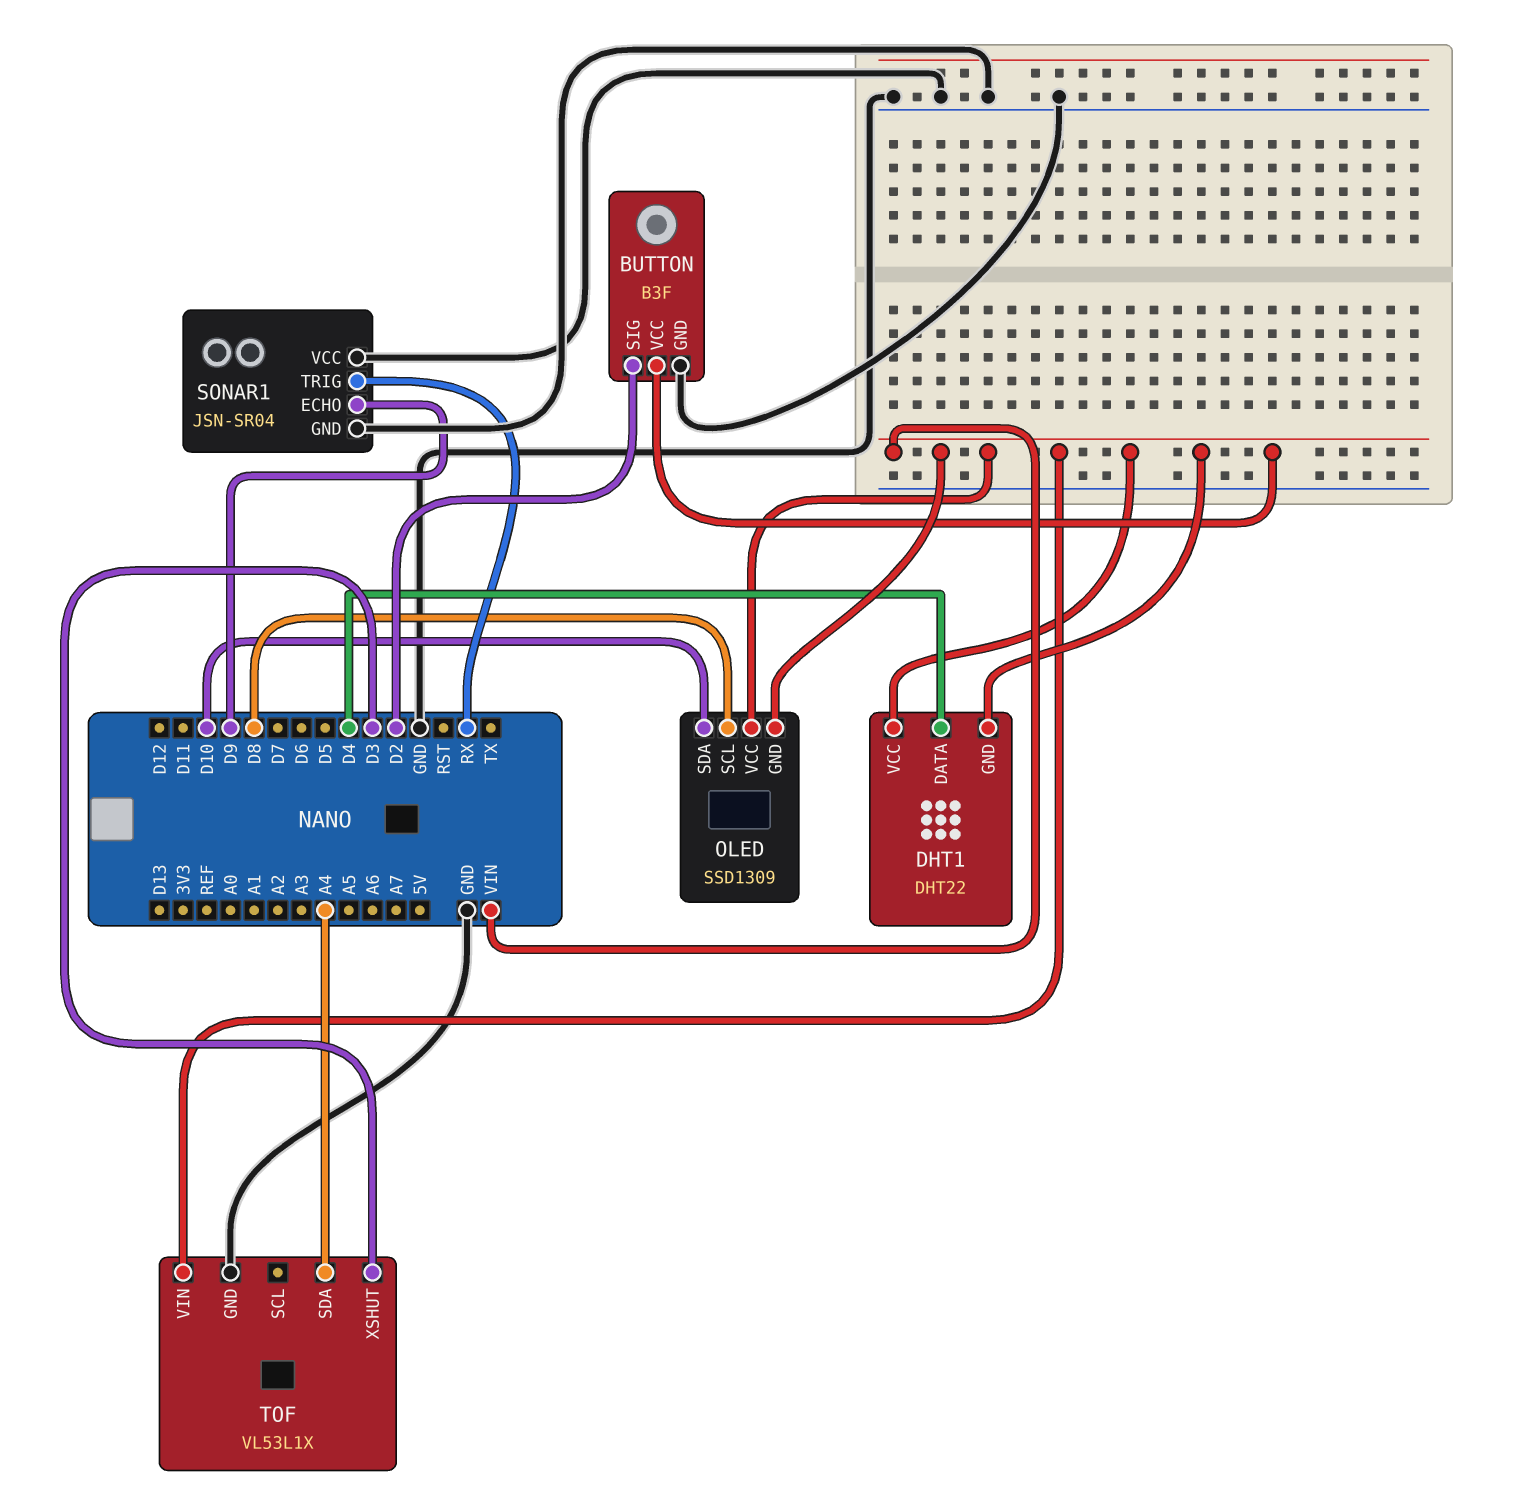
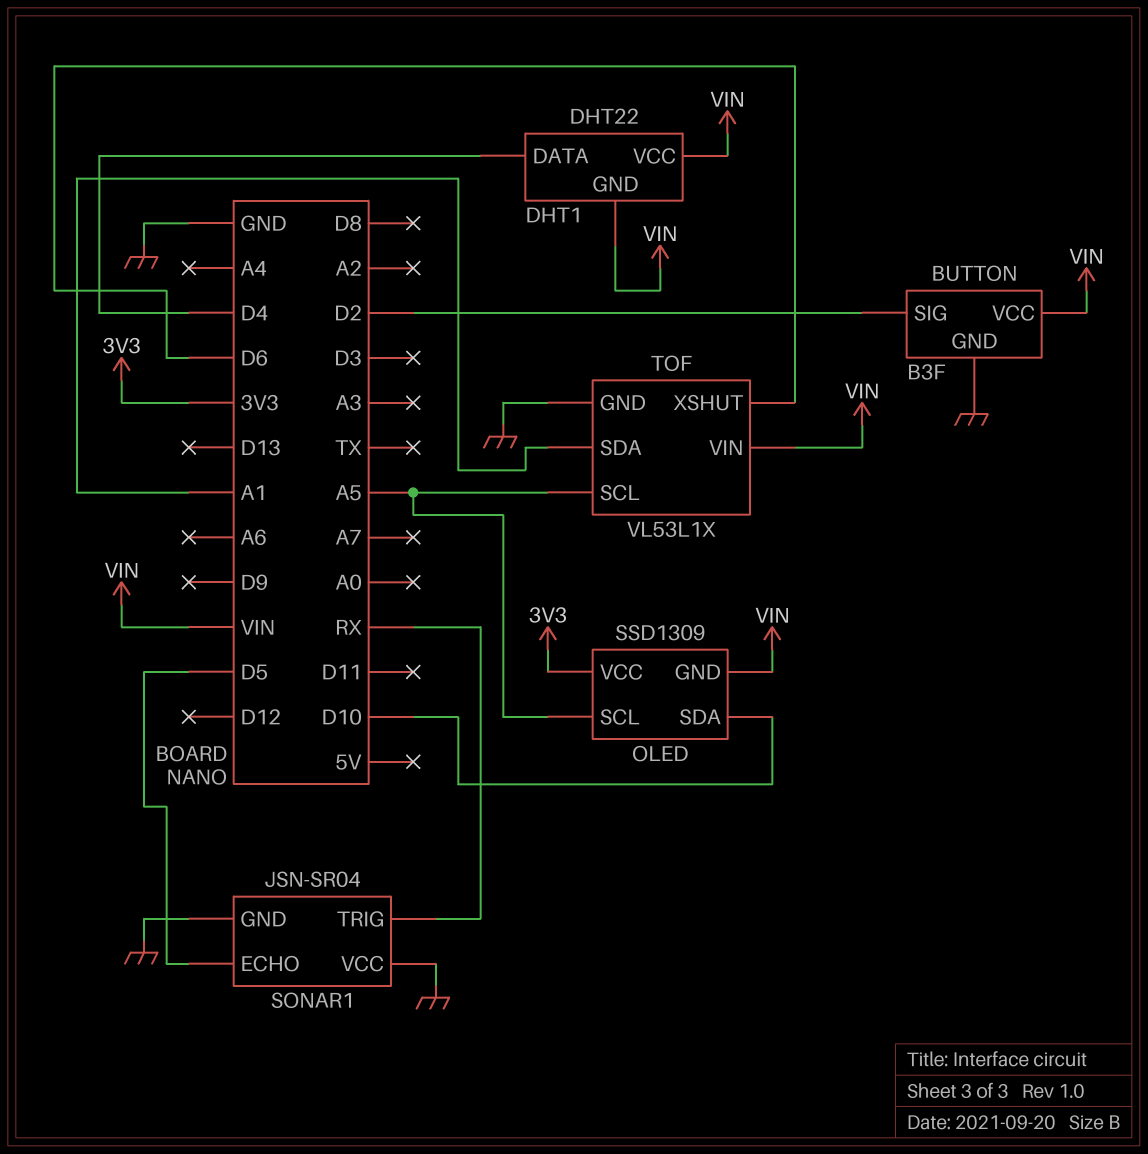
OLED pin SCL: D8 -> A5
OLED pin VCC: VIN -> 3V3
SONAR1 pin ECHO: D9 -> D5
TOF pin SCL: none -> A5
TOF pin SDA: A4 -> A1
TOF pin XSHUT: D3 -> D6

